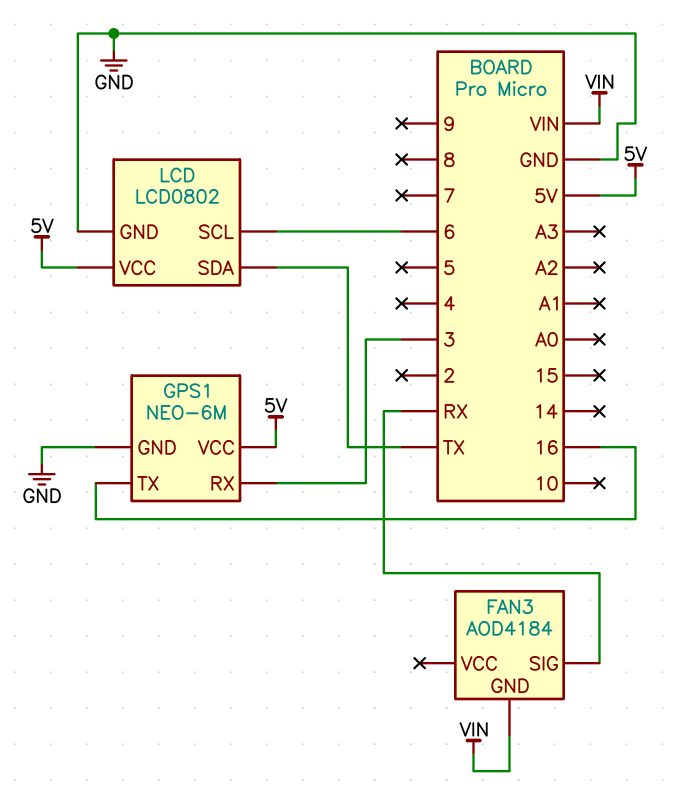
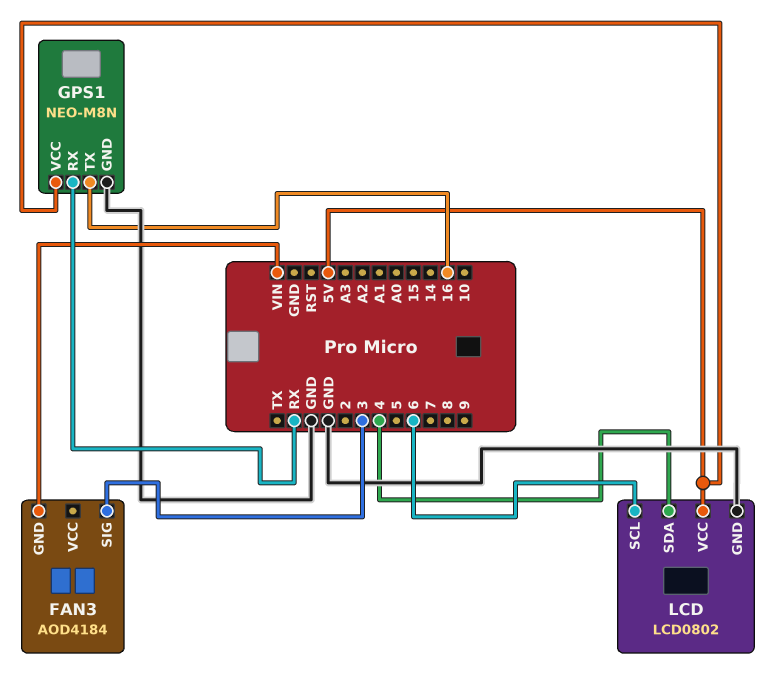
FAN3 pin SIG: RX -> 3
GPS1: NEO-6M -> NEO-M8N
GPS1 pin RX: 3 -> RX
LCD pin SDA: TX -> 4

